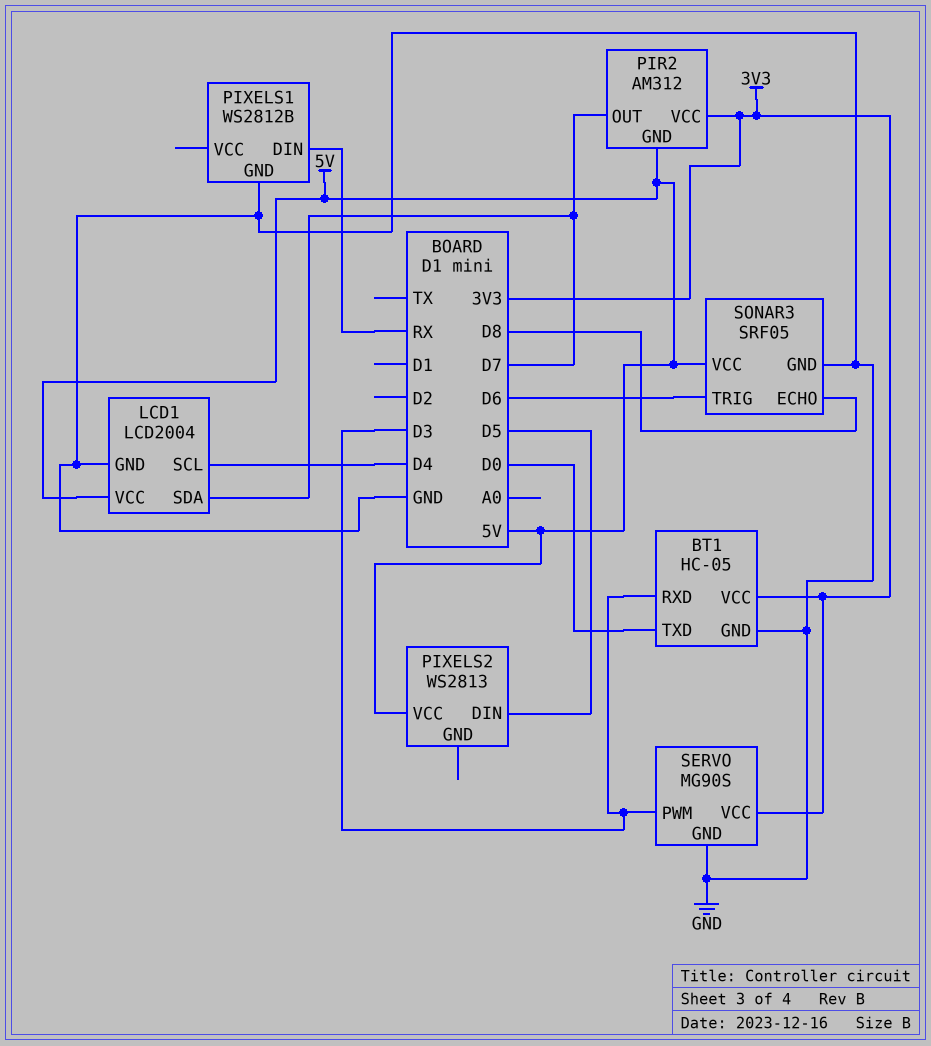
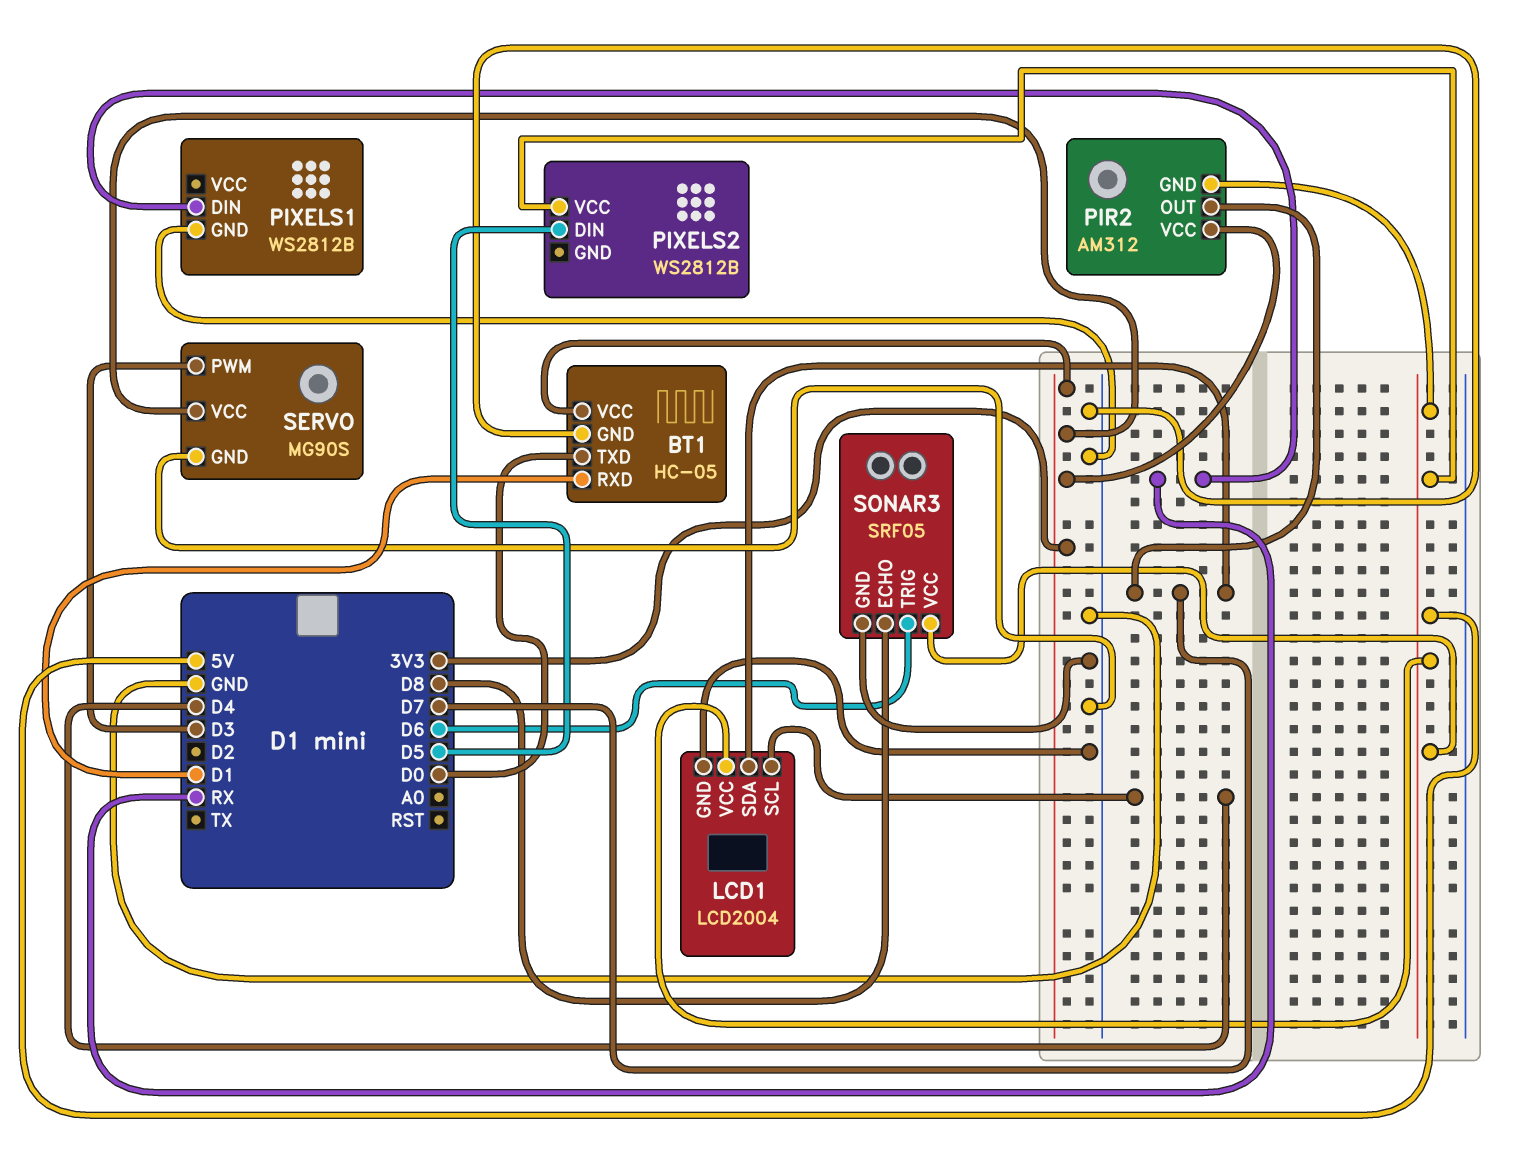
BT1 pin RXD: D3 -> D1
PIXELS2: WS2813 -> WS2812B

